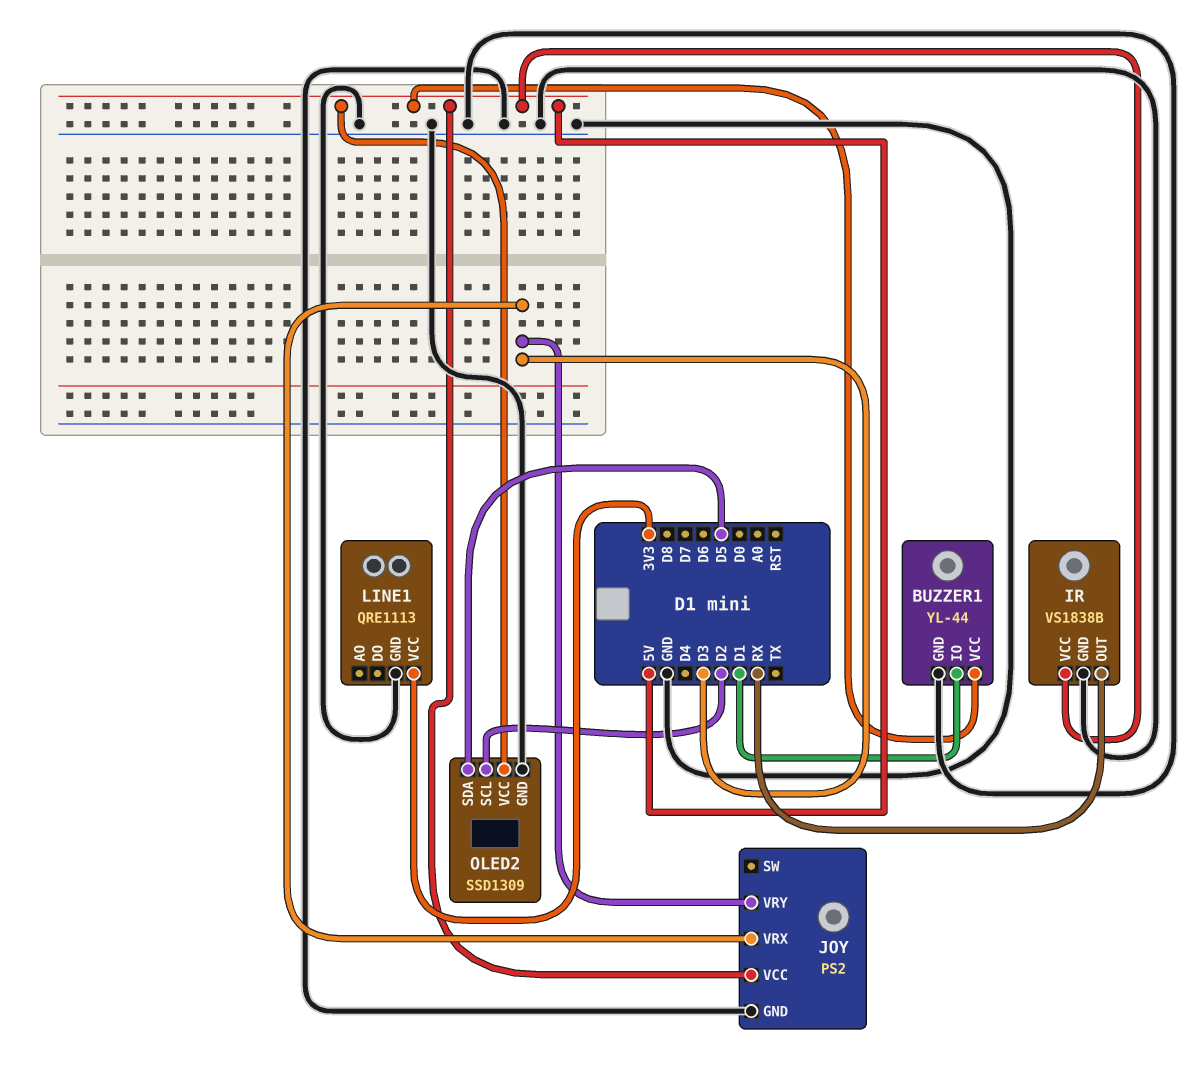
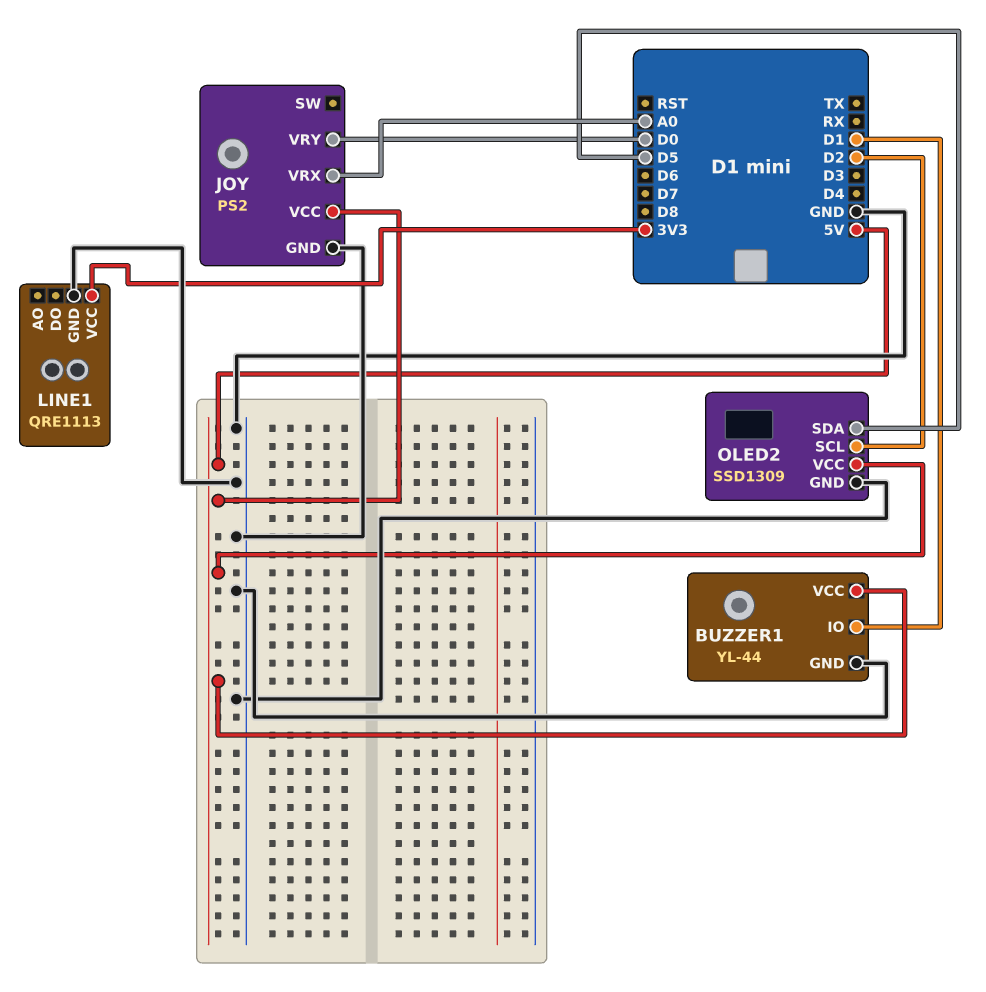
IR: VS1838B -> none
IR pin GND: GND -> none
IR pin OUT: RX -> none
IR pin VCC: 5V -> none
JOY pin VRX: D3 -> A0
JOY pin VRY: D3 -> D0

